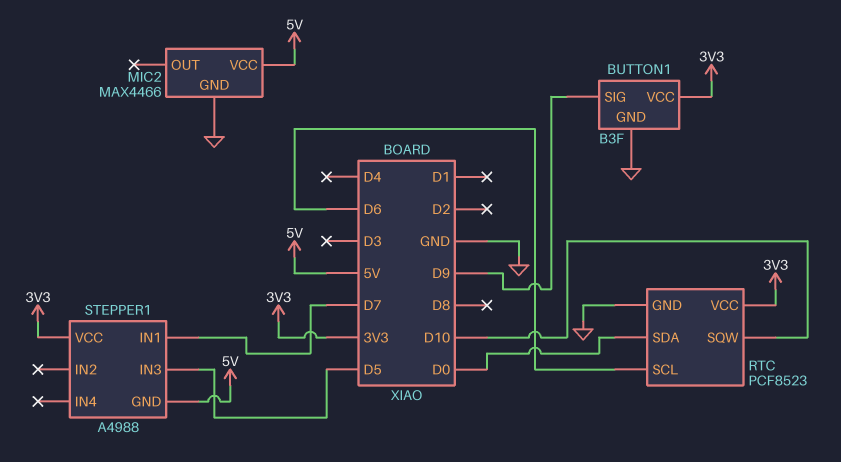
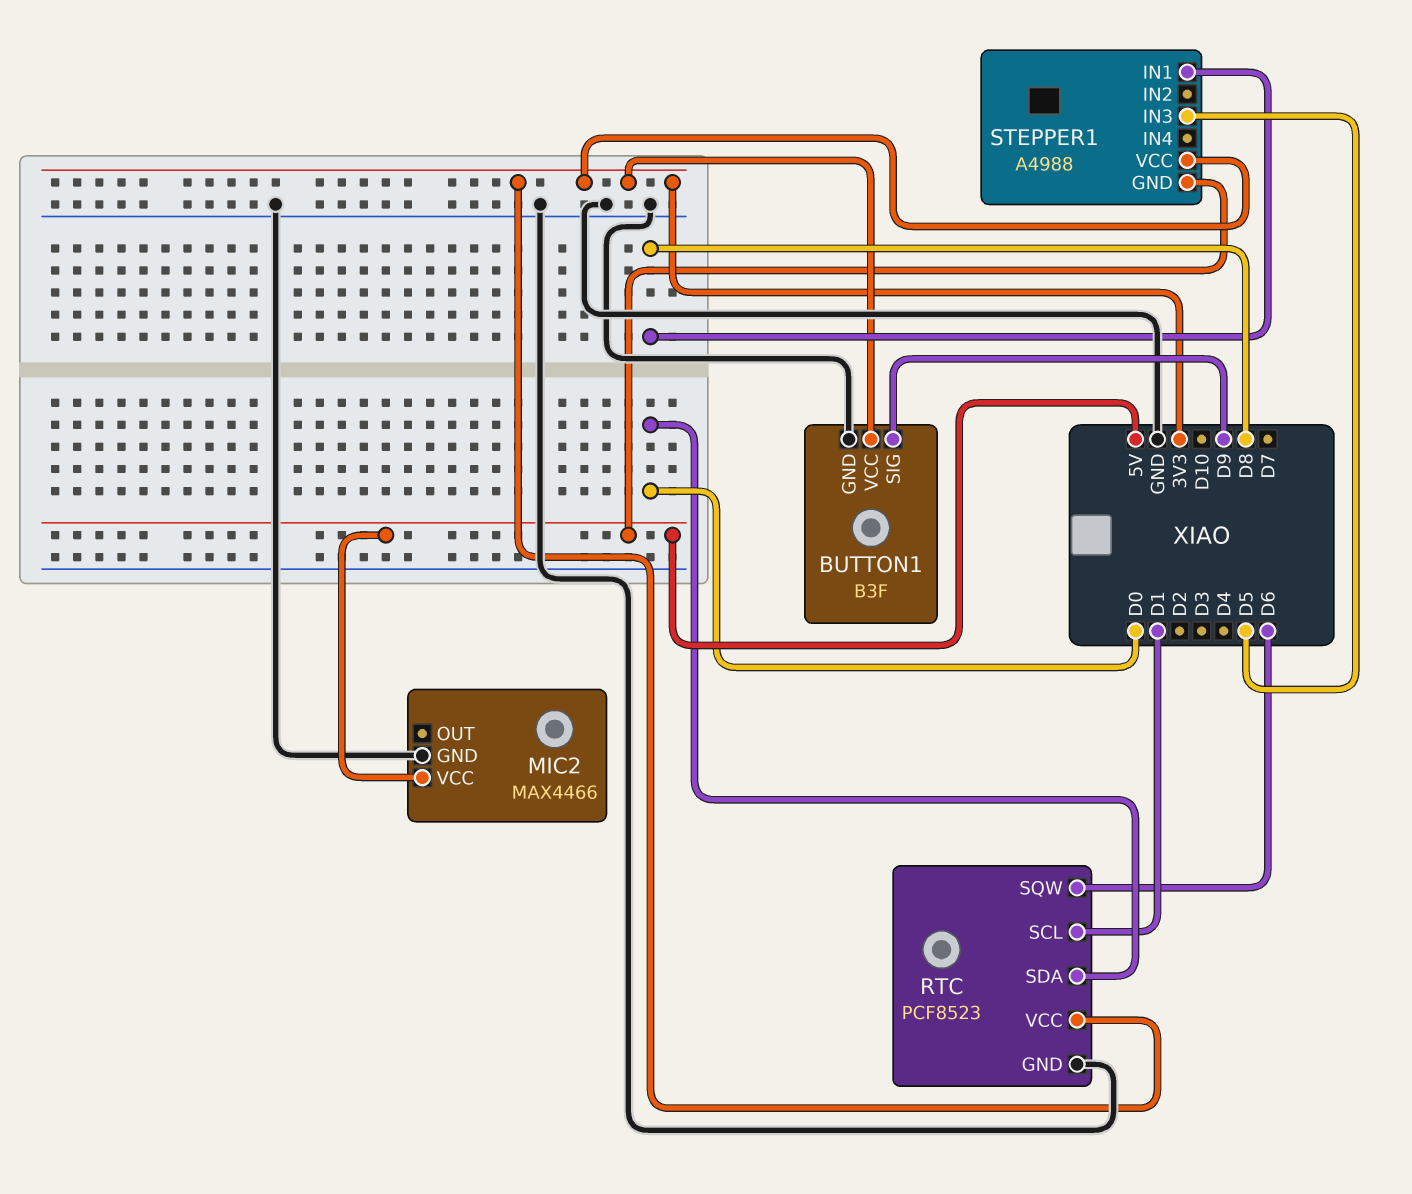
RTC pin SCL: D6 -> D1
RTC pin SQW: D10 -> D6
STEPPER1 pin IN1: D7 -> D8

